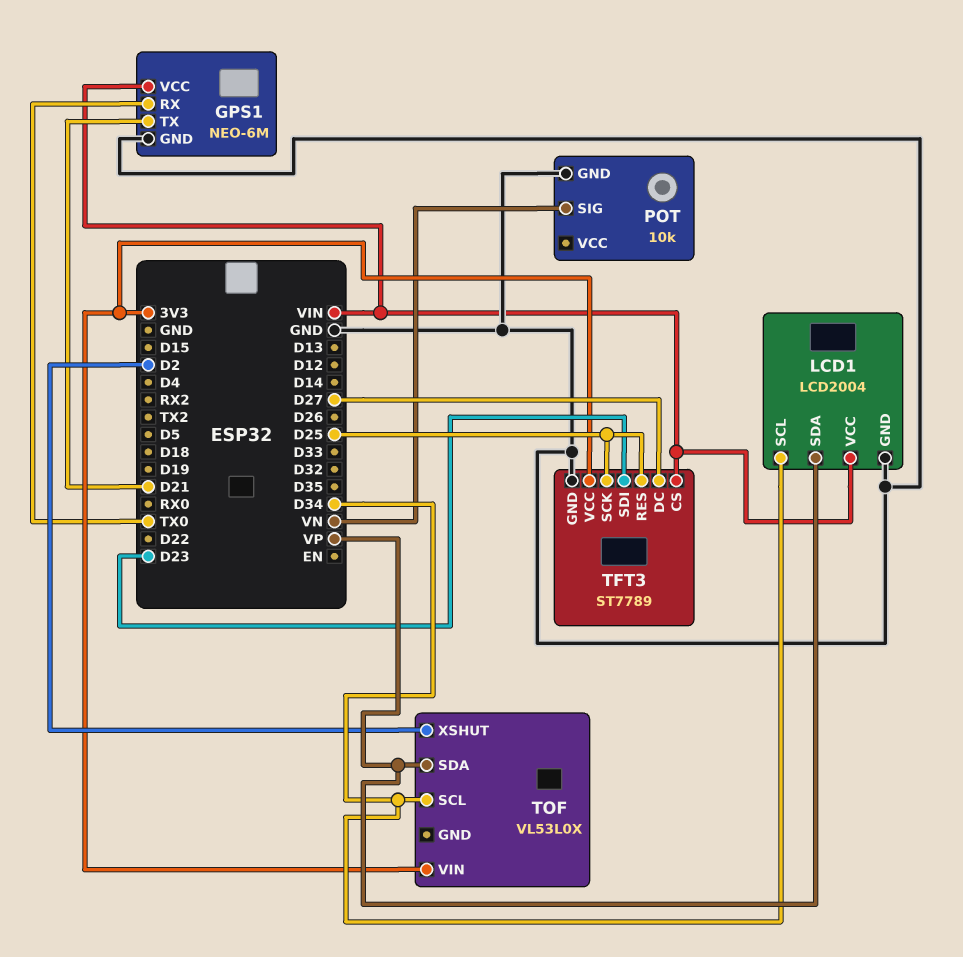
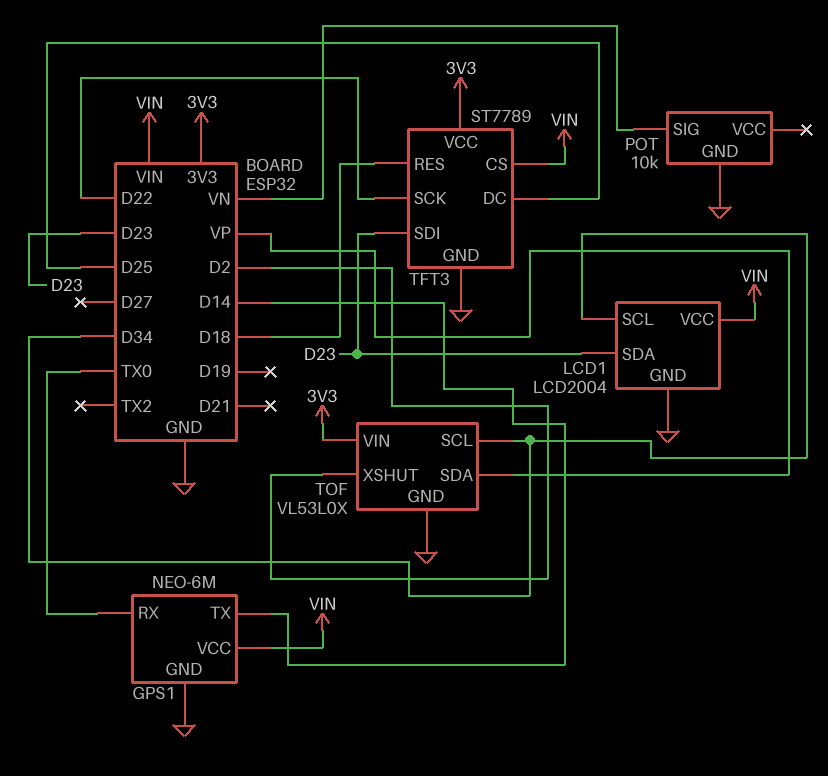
GPS1 pin TX: D21 -> D14
LCD1 pin SDA: VP -> D23
TFT3 pin DC: D27 -> D25
TFT3 pin RES: D25 -> D18
TFT3 pin SCK: D25 -> D22
TOF pin GND: none -> GND

